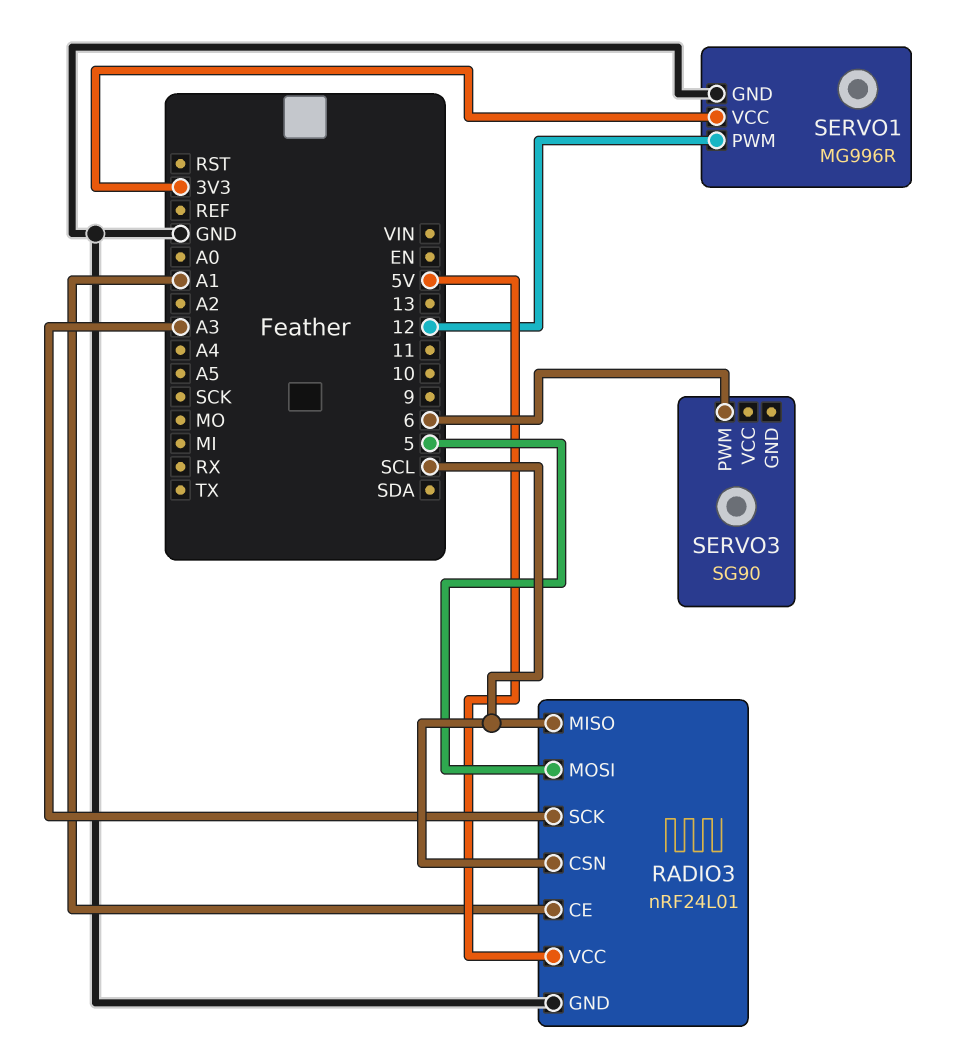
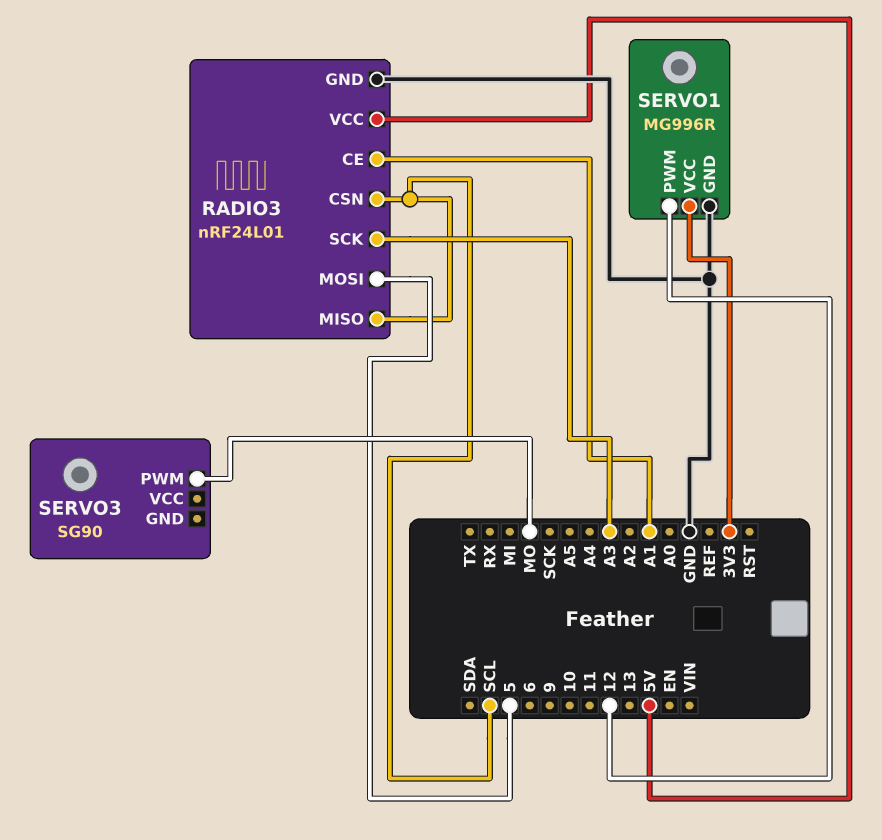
SERVO3 pin PWM: 6 -> MO

